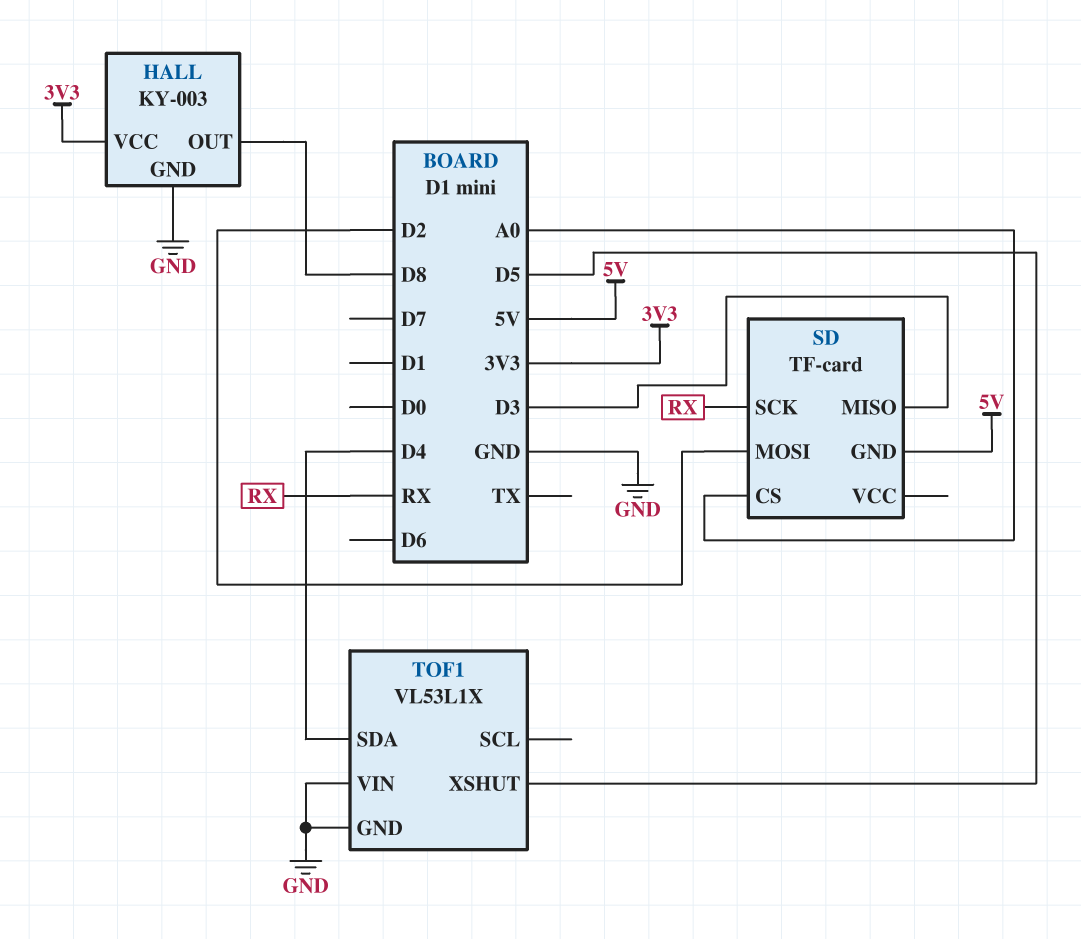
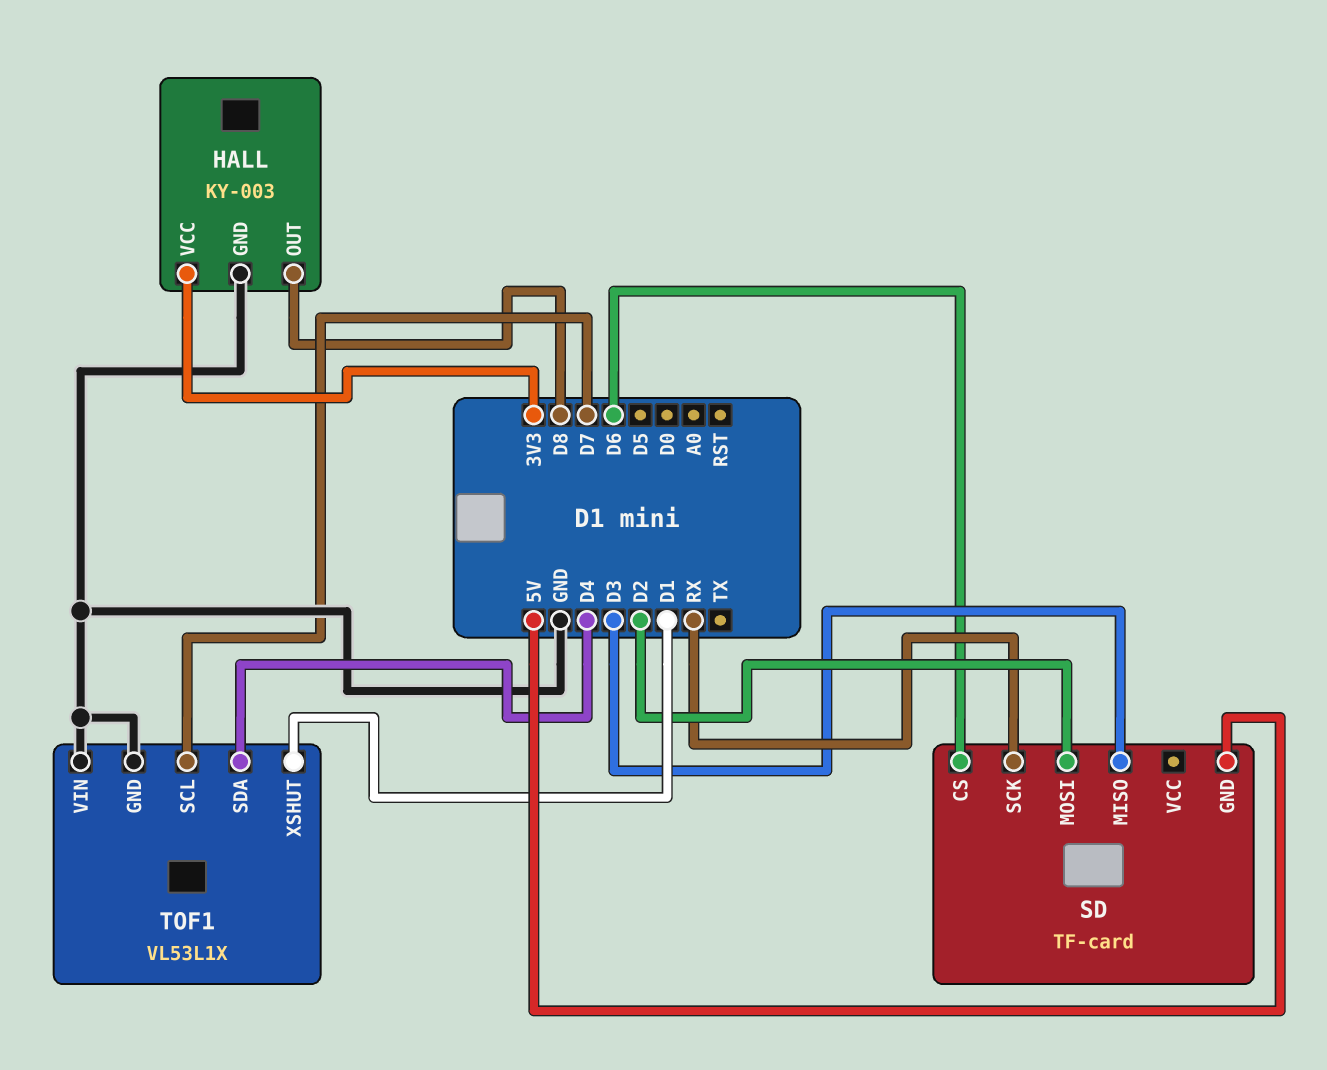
SD pin CS: A0 -> D6
TOF1 pin SCL: none -> D7
TOF1 pin XSHUT: D5 -> D1

